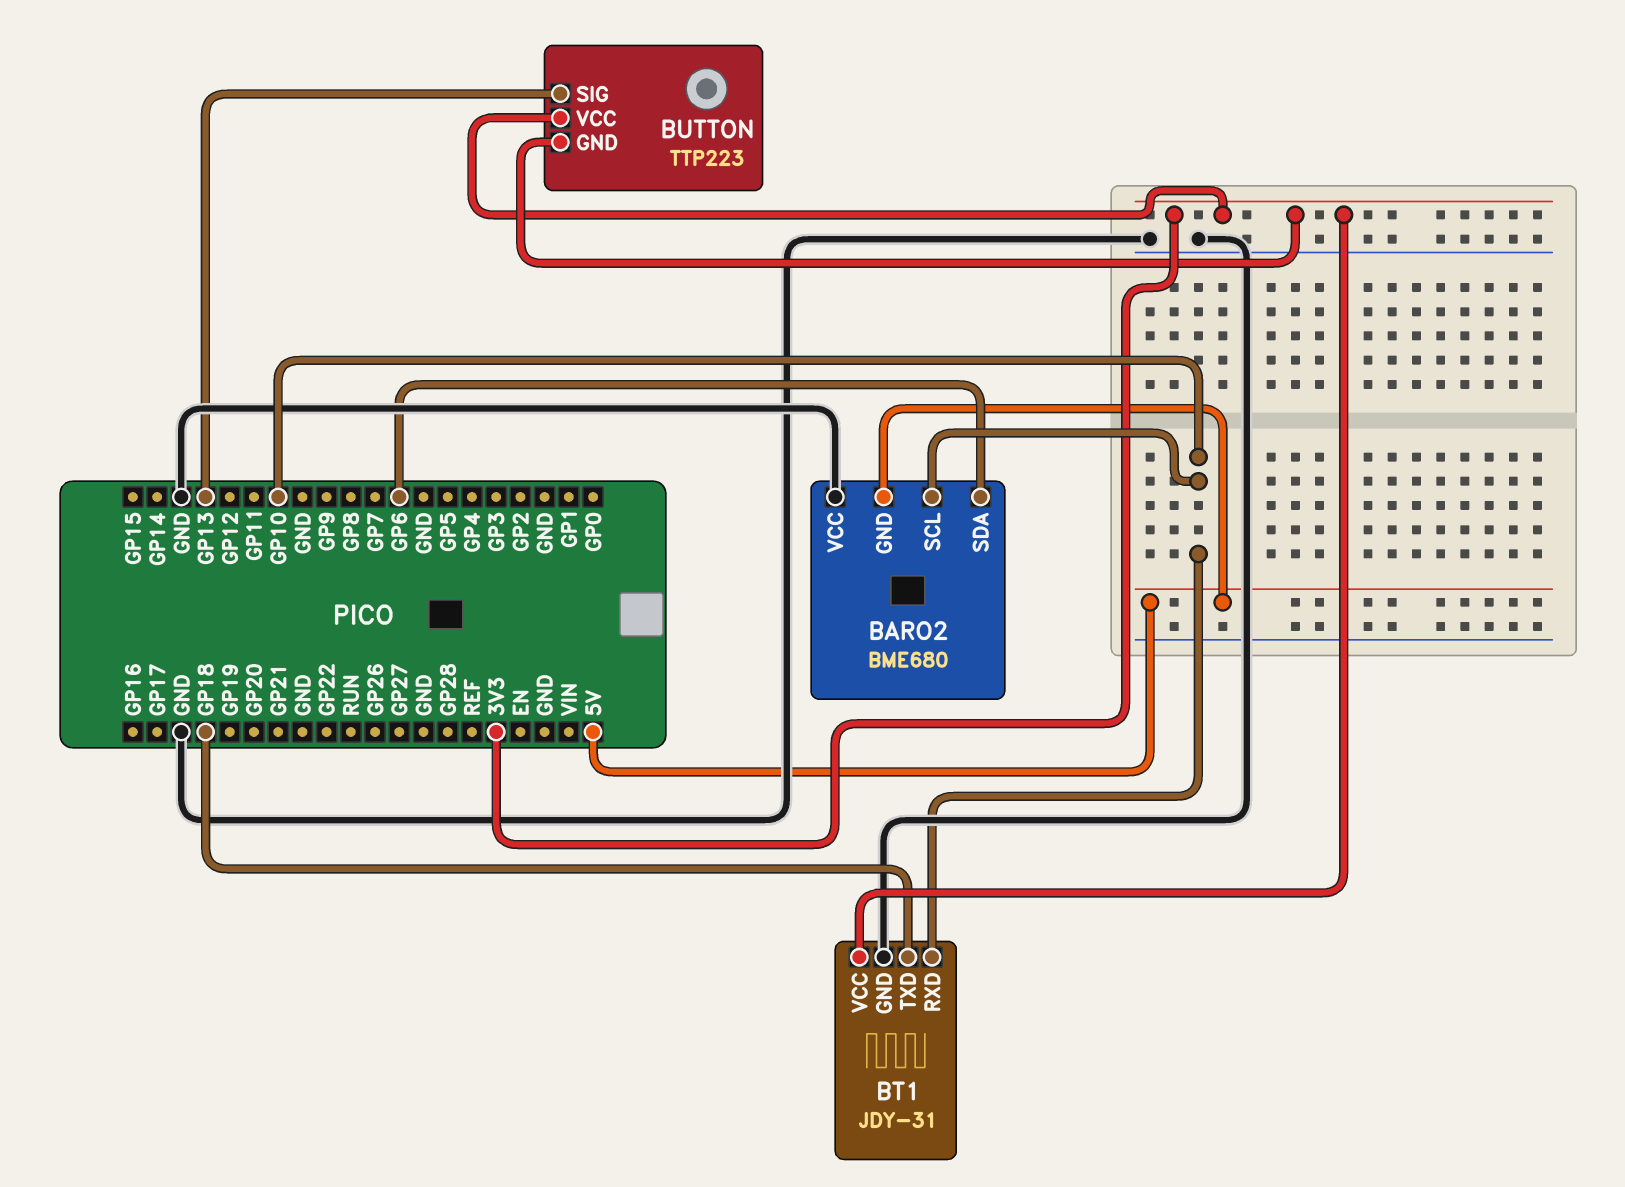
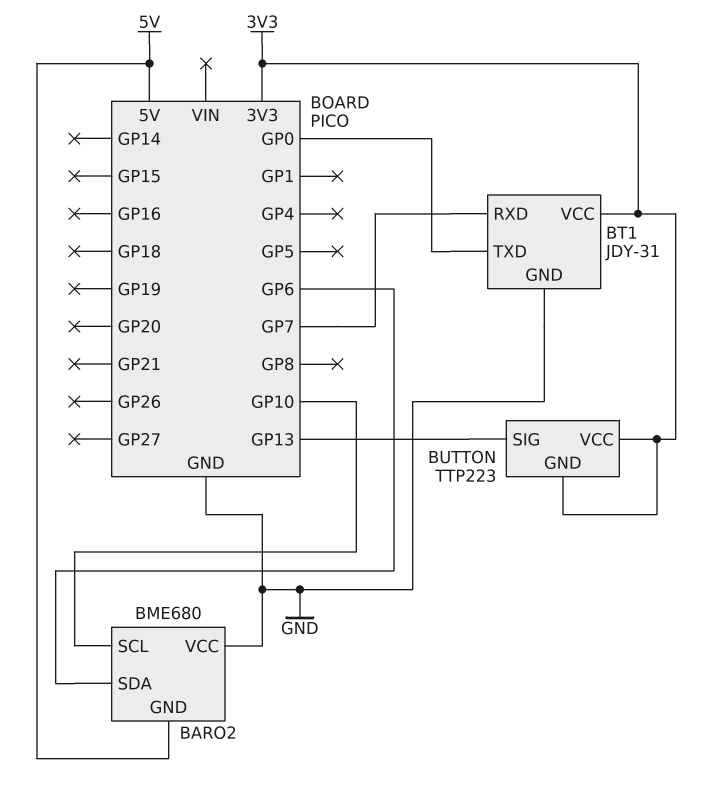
BT1 pin RXD: GP10 -> GP7
BT1 pin TXD: GP18 -> GP0

